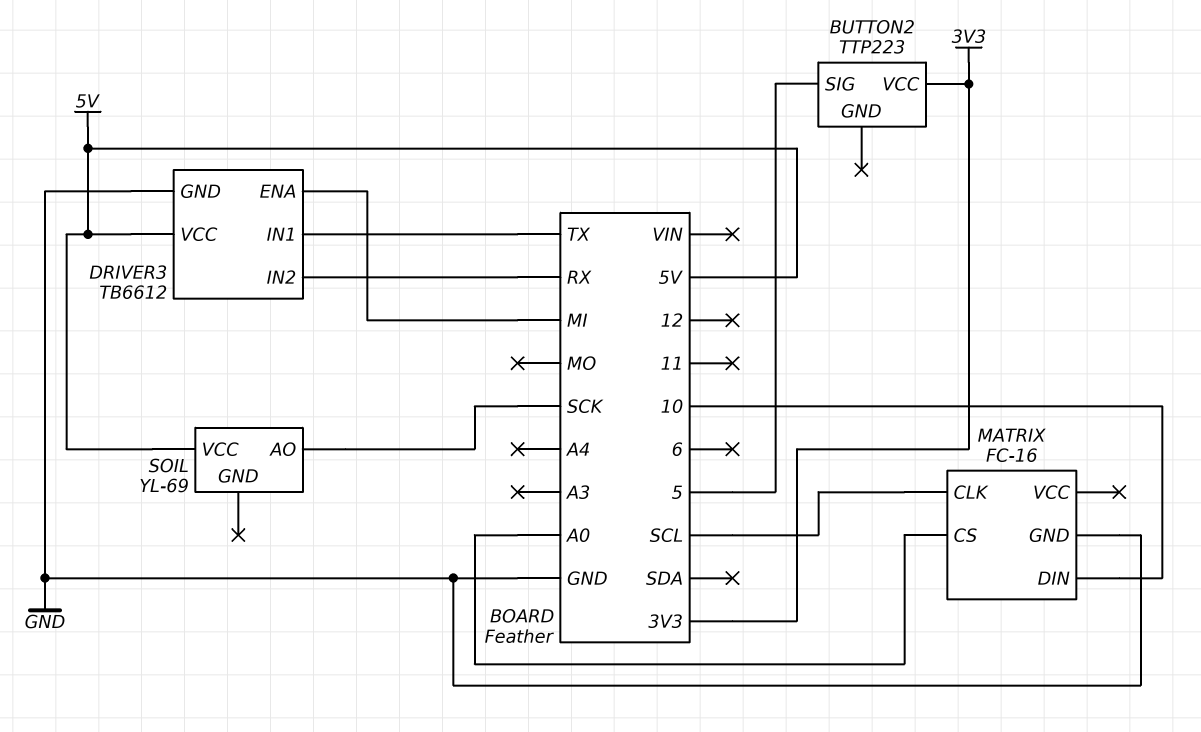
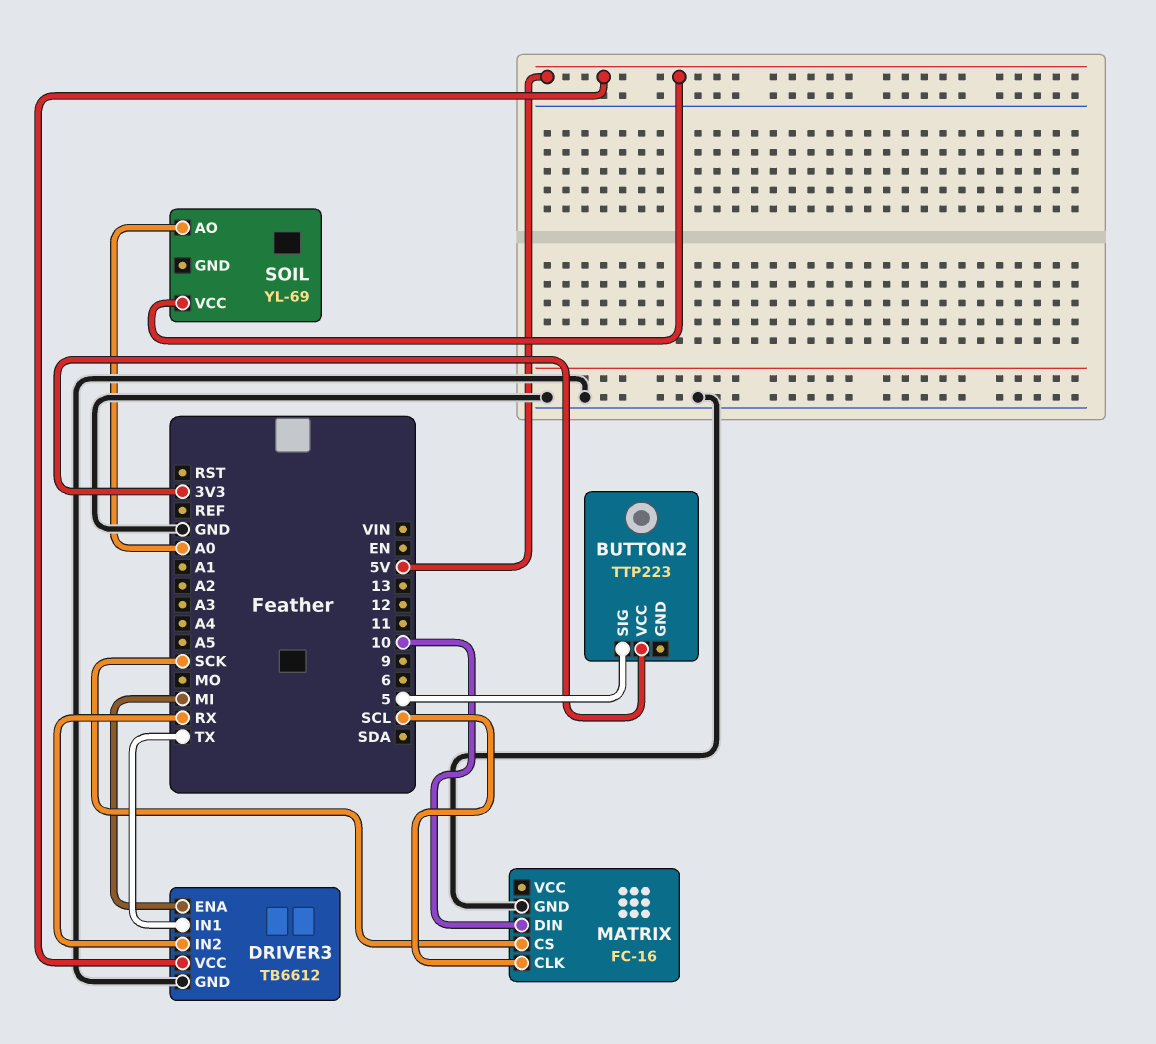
MATRIX pin CS: A0 -> SCK
SOIL pin AO: SCK -> A0

